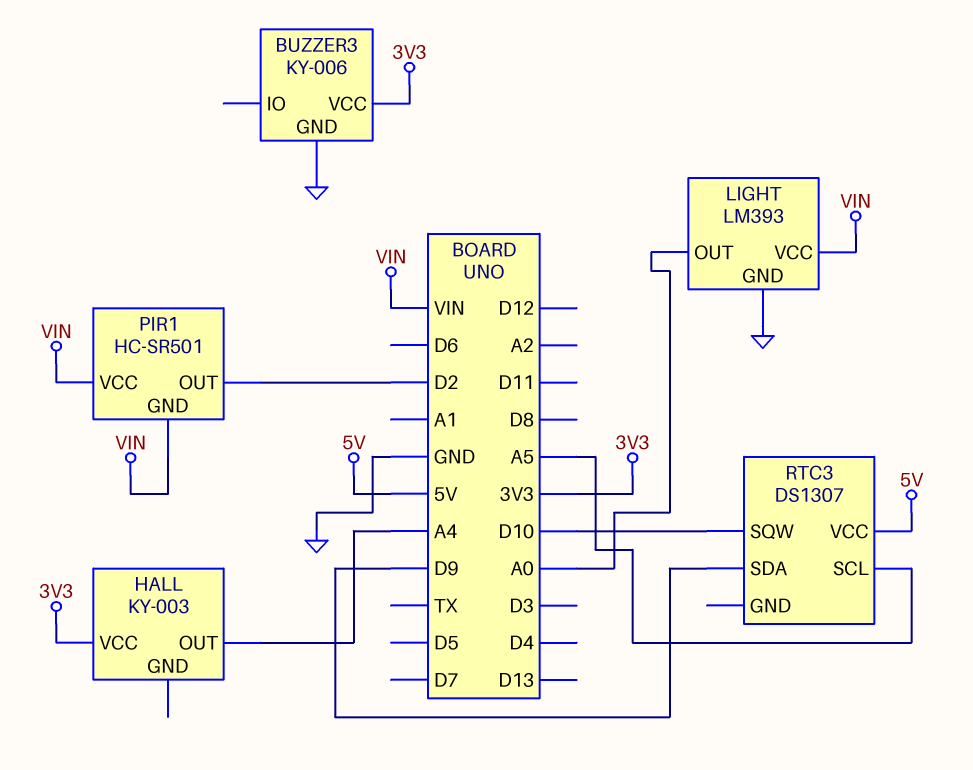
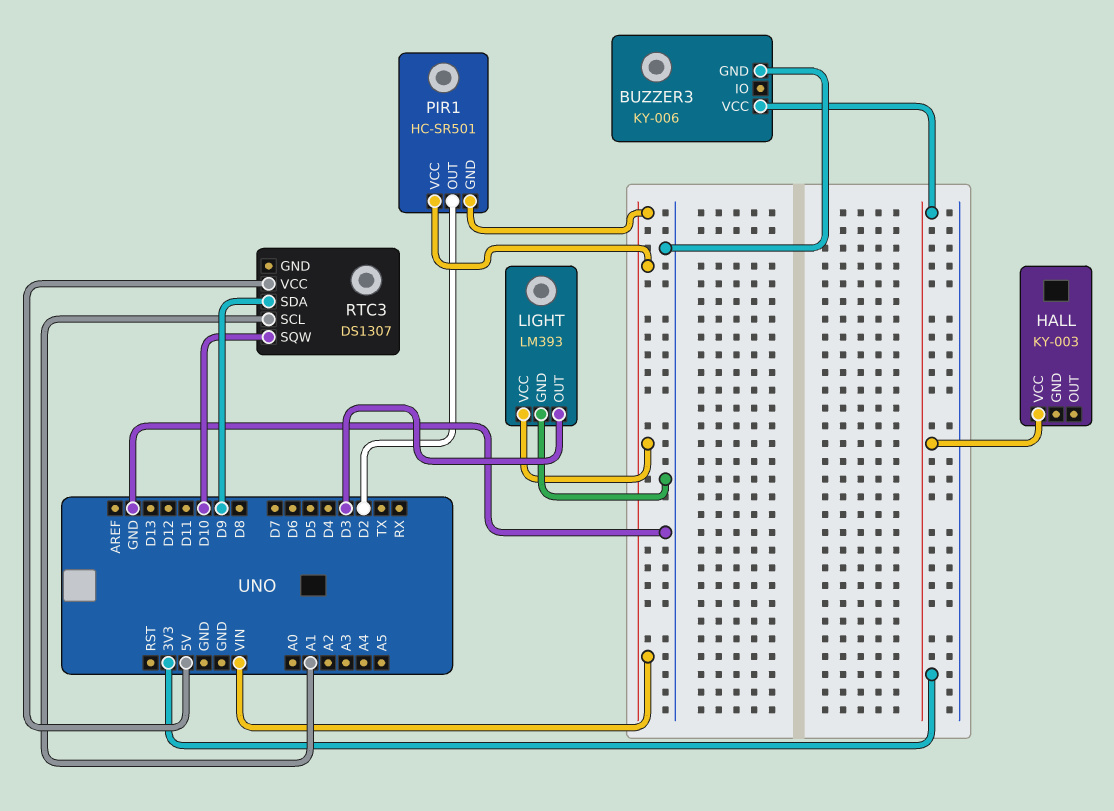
HALL pin OUT: A4 -> none
LIGHT pin OUT: A0 -> D3
RTC3 pin SCL: A5 -> A1

